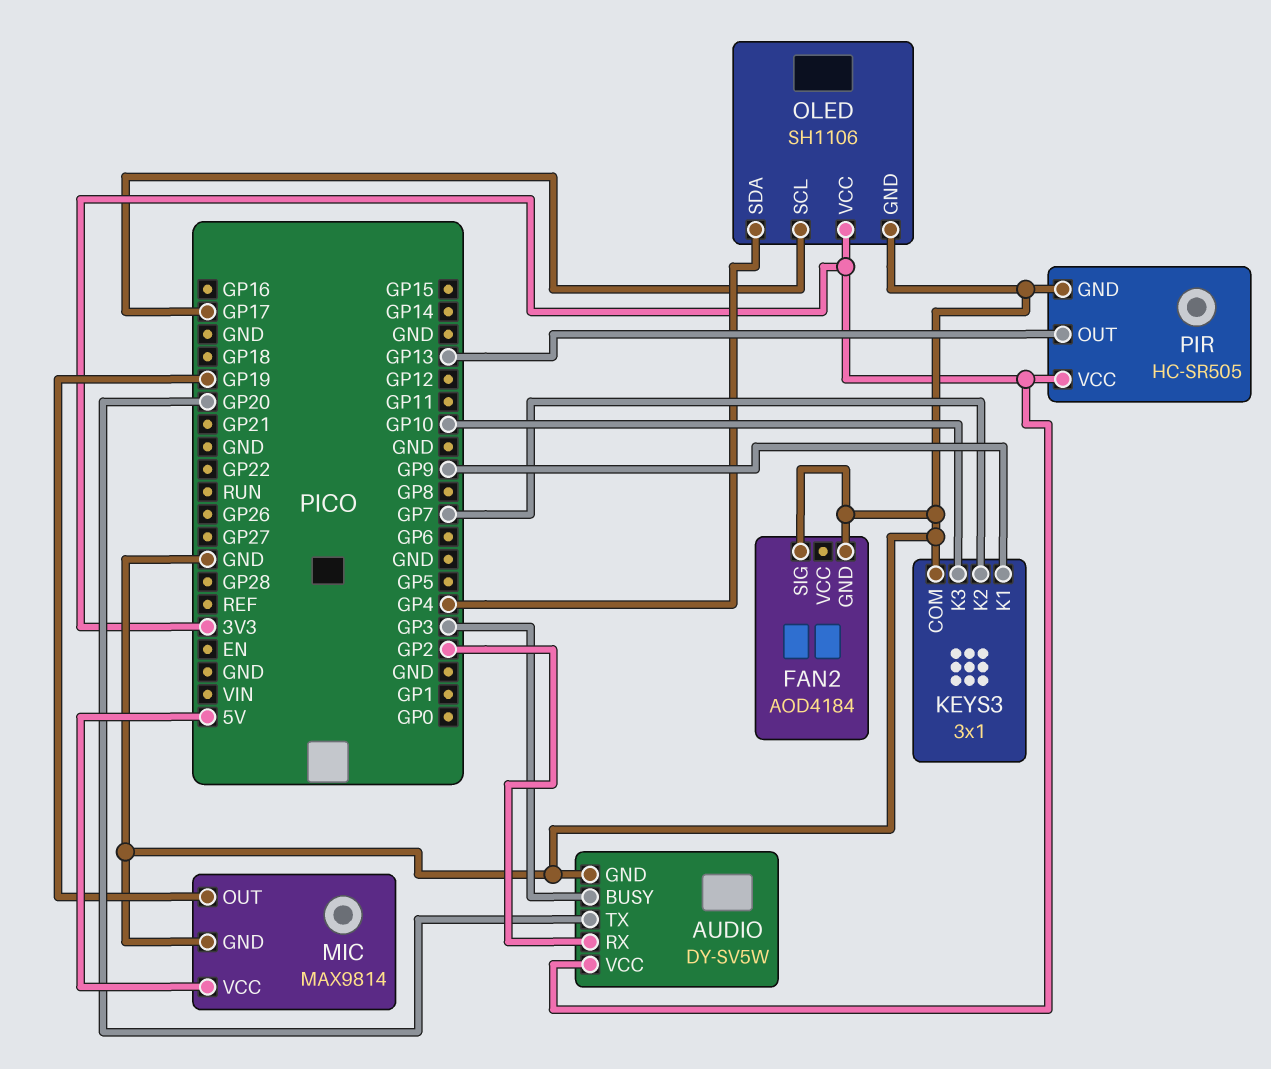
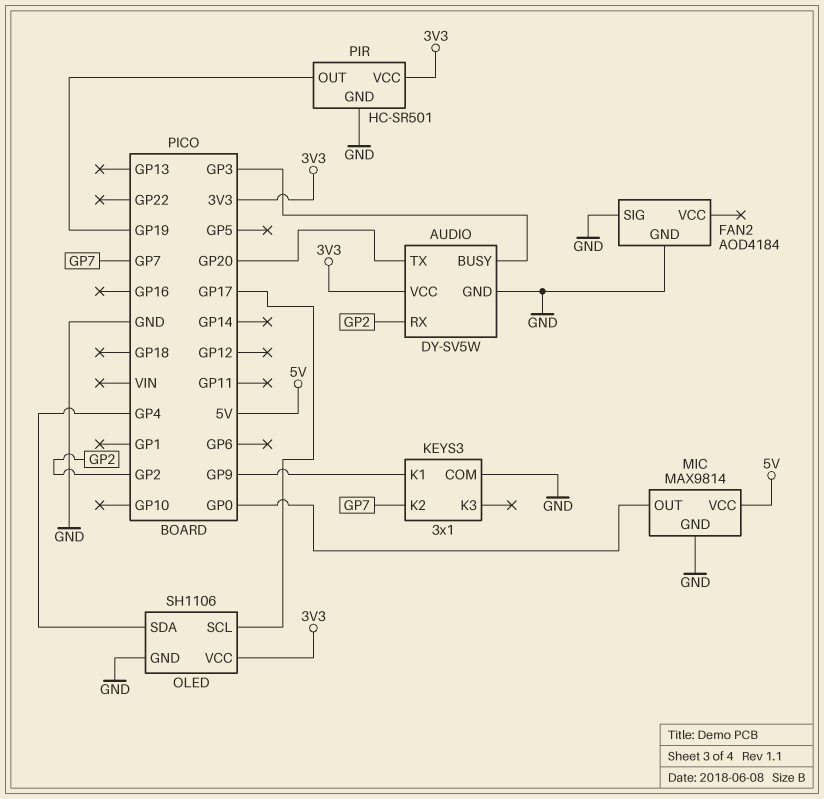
KEYS3 pin K3: GP10 -> none
MIC pin OUT: GP19 -> GP0
PIR: HC-SR505 -> HC-SR501
PIR pin OUT: GP13 -> GP19

